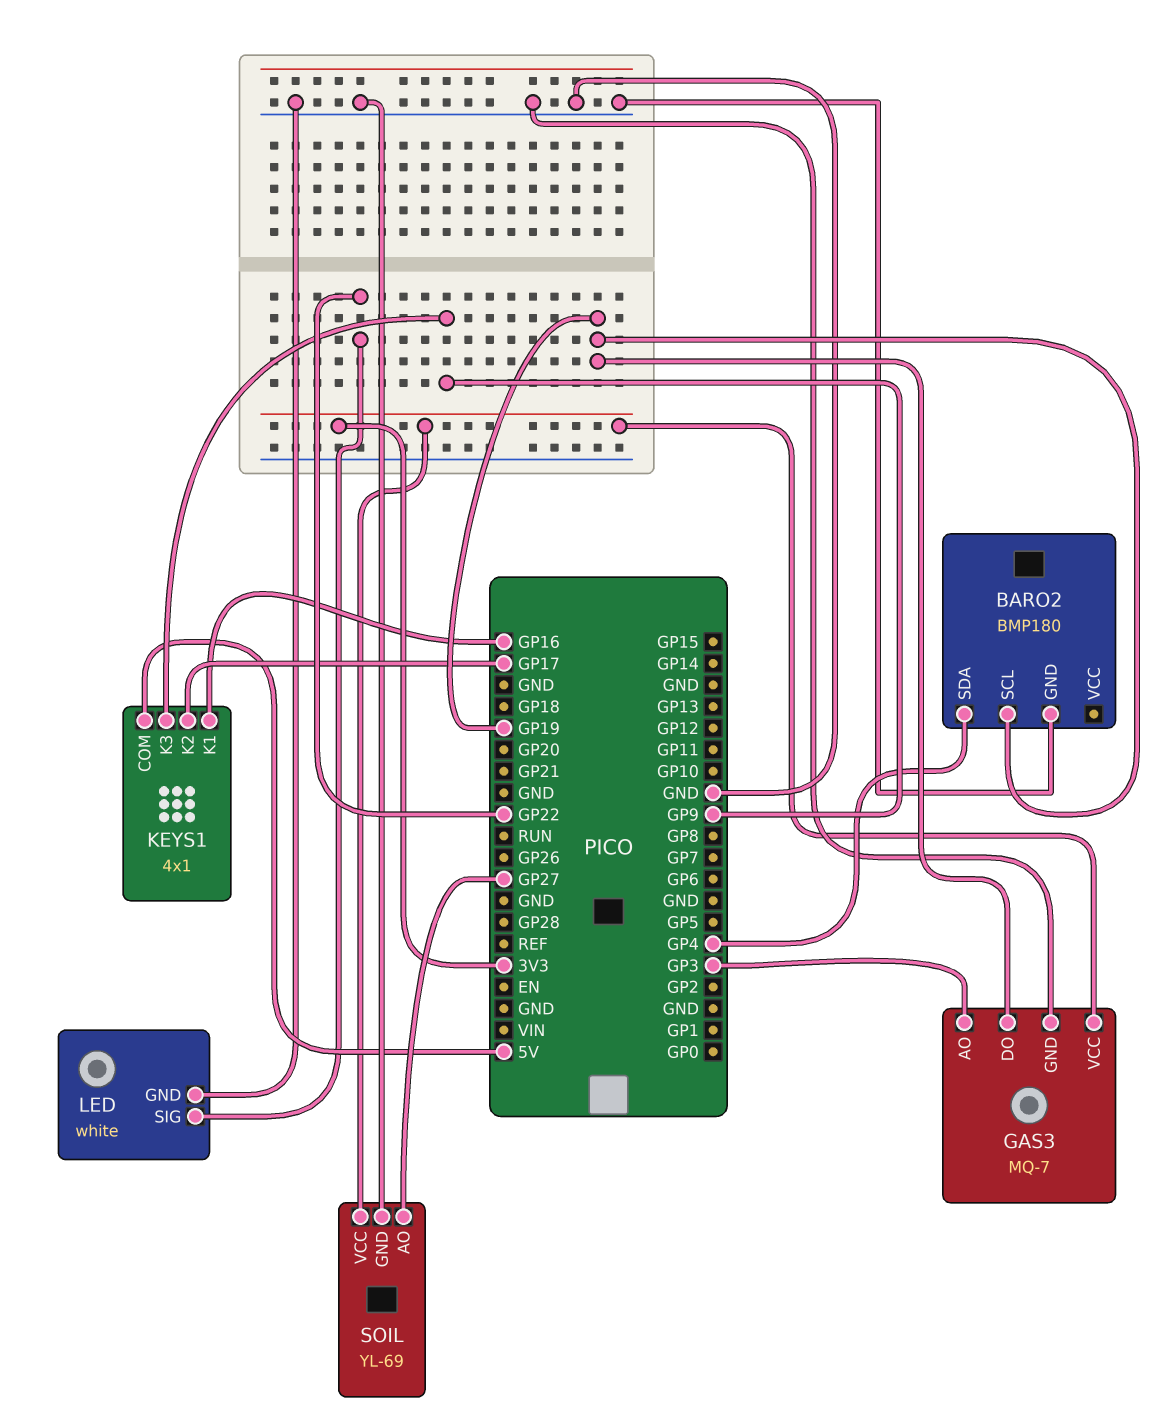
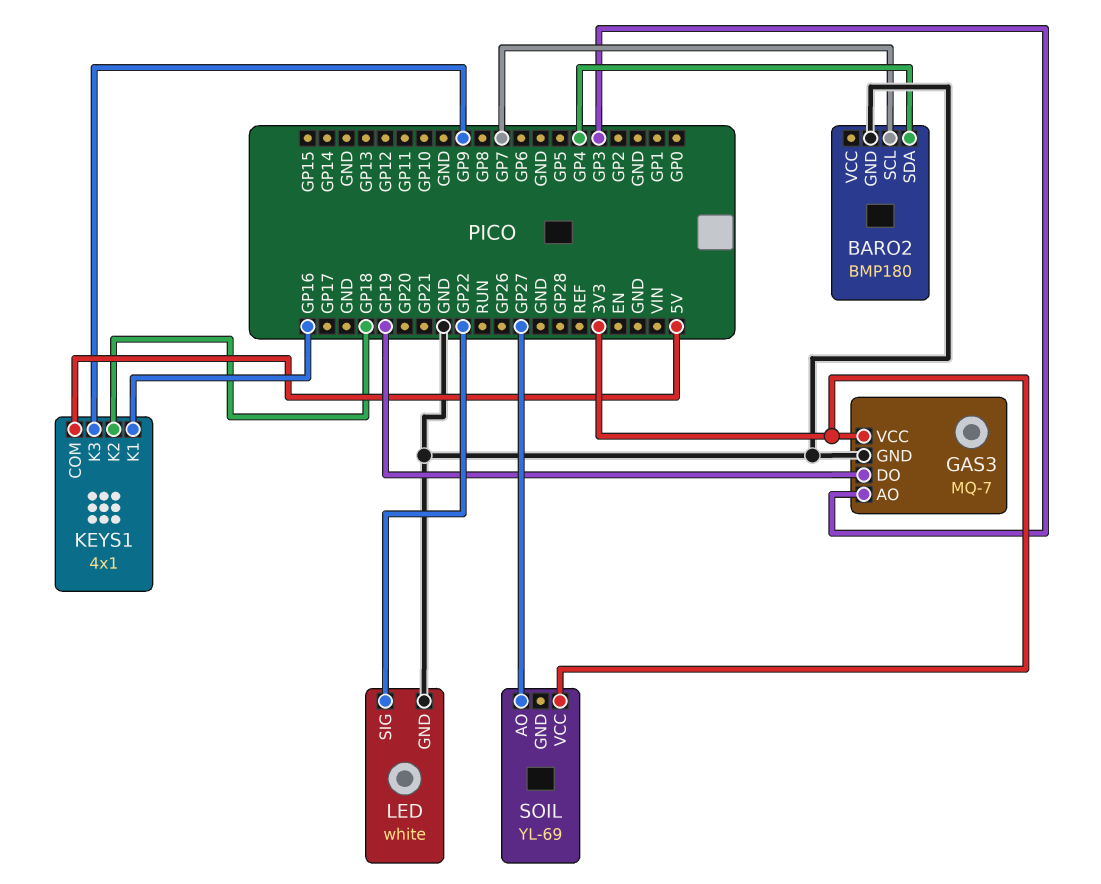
BARO2 pin SCL: GP19 -> GP7
KEYS1 pin K2: GP17 -> GP18
SOIL pin GND: GND -> none

